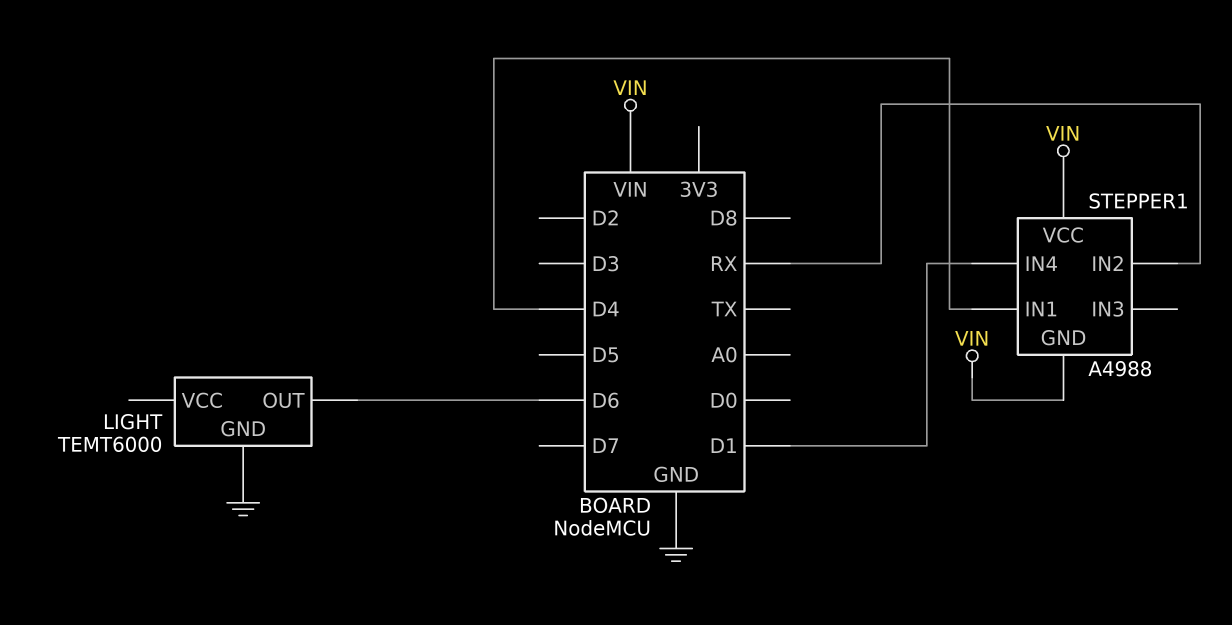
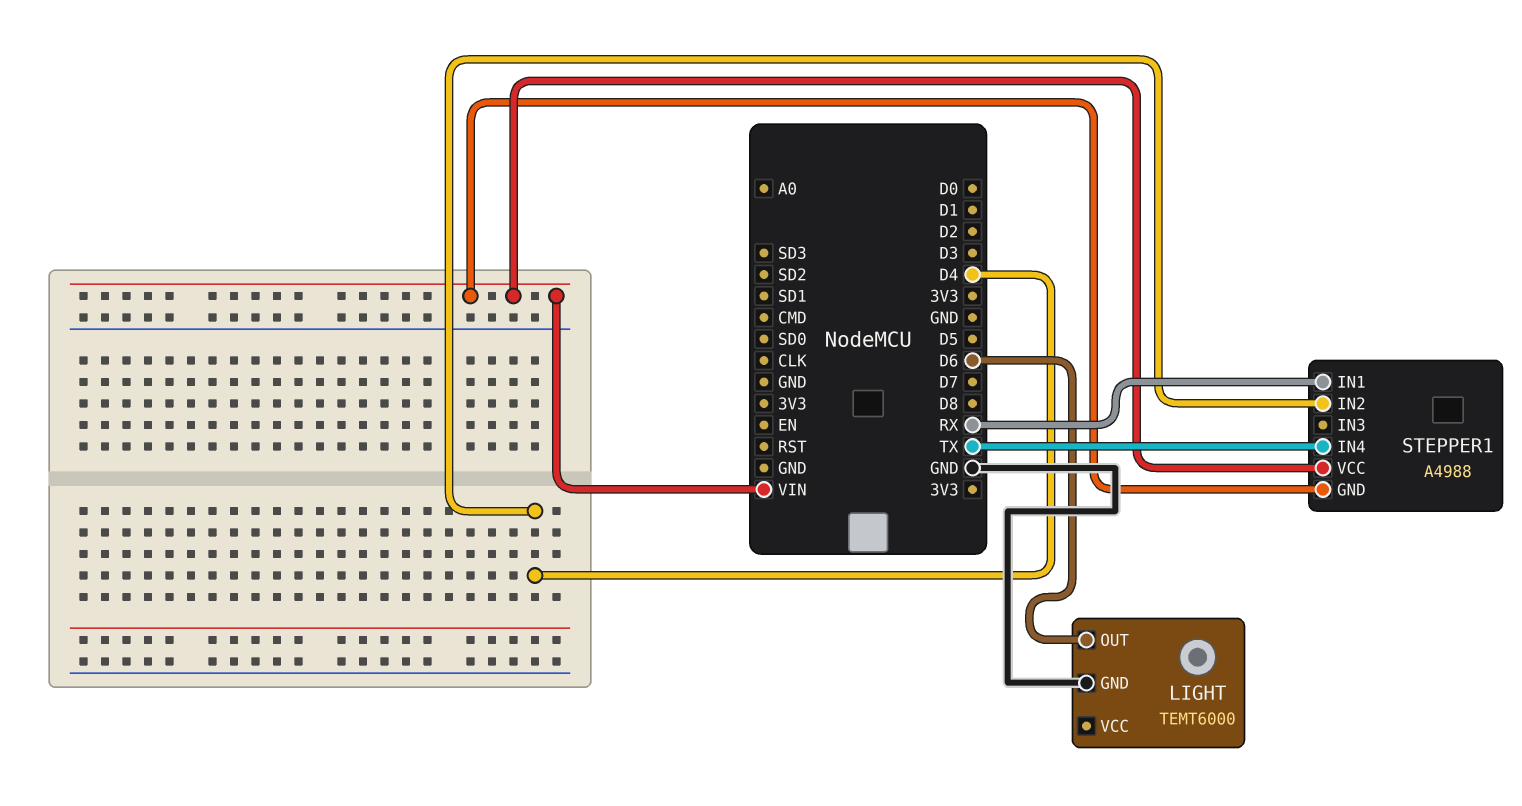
STEPPER1 pin IN1: D4 -> RX
STEPPER1 pin IN2: RX -> D4
STEPPER1 pin IN4: D1 -> TX

